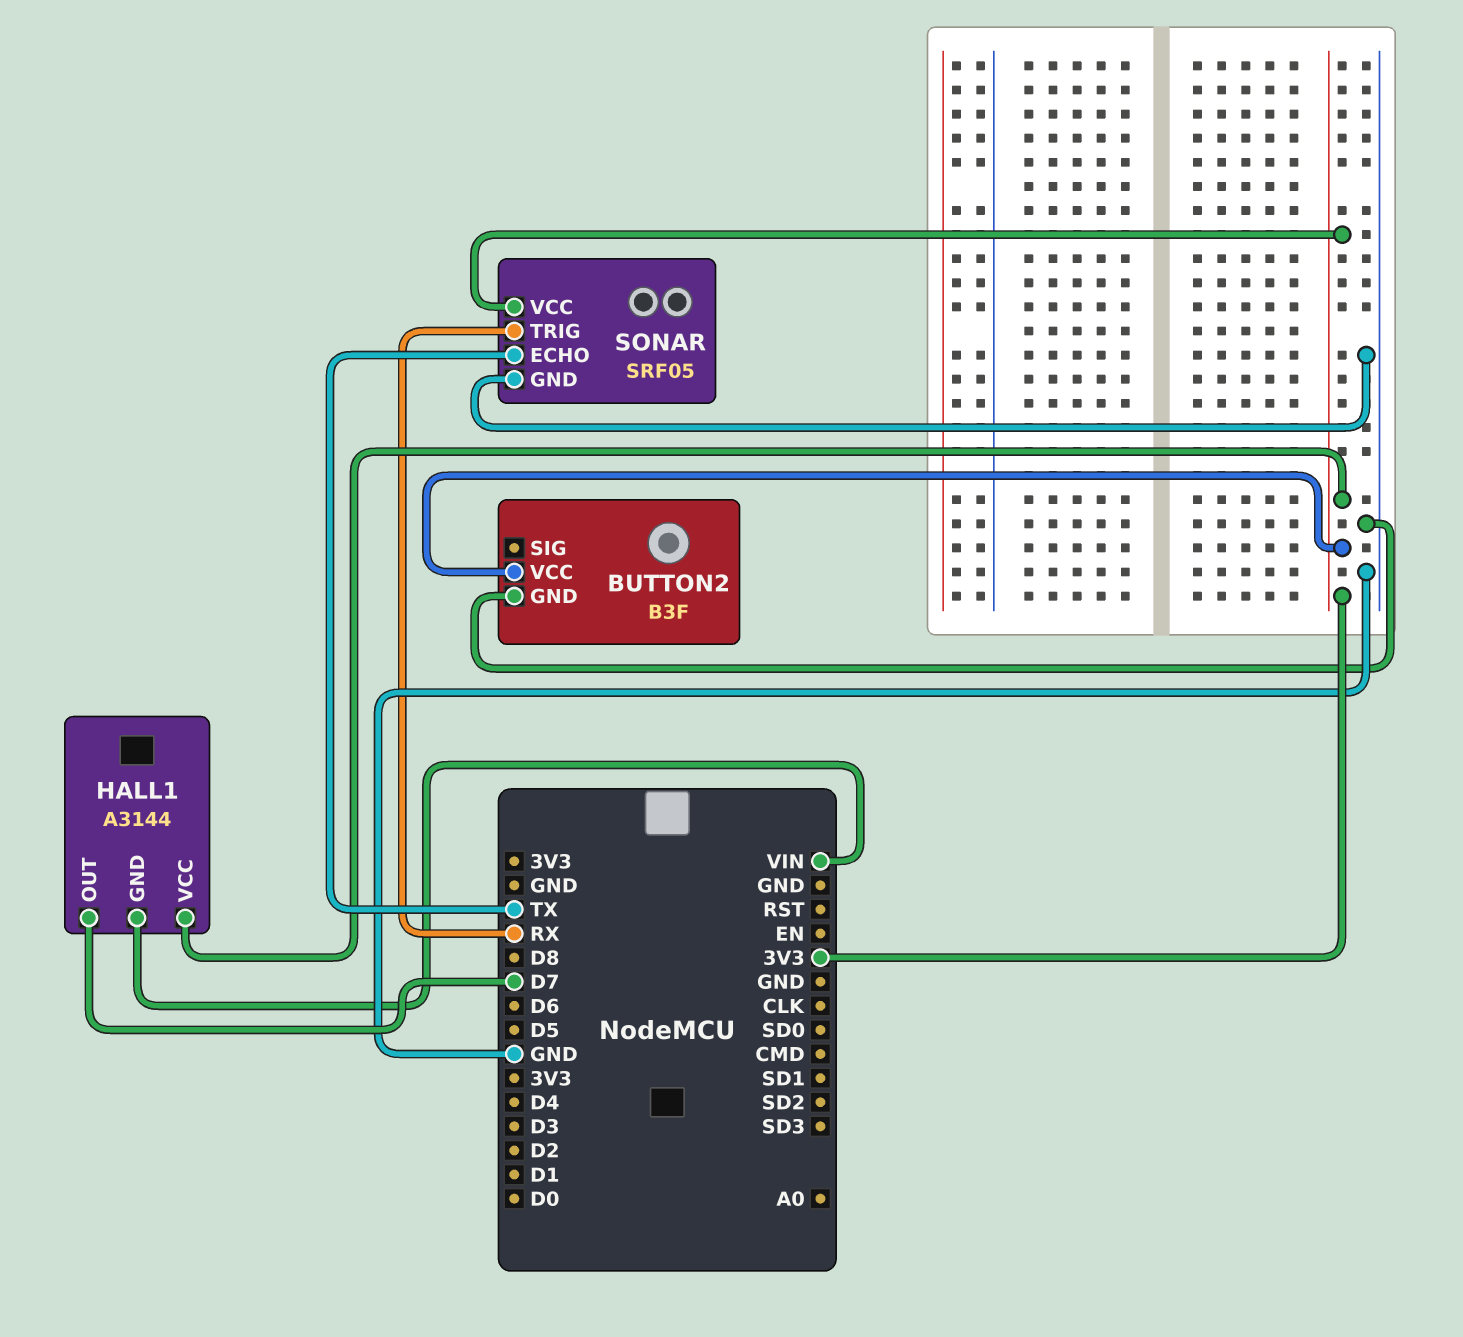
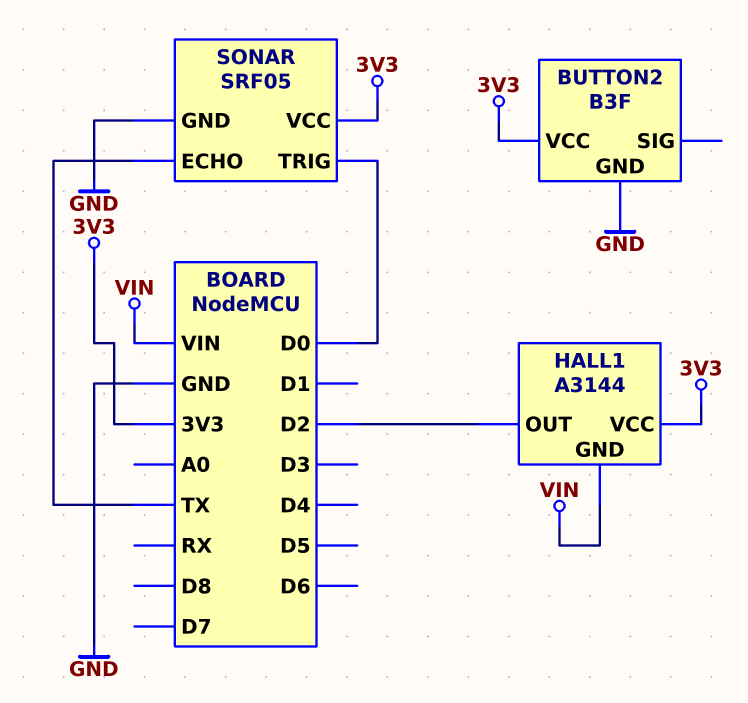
HALL1 pin OUT: D7 -> D2
SONAR pin TRIG: RX -> D0

